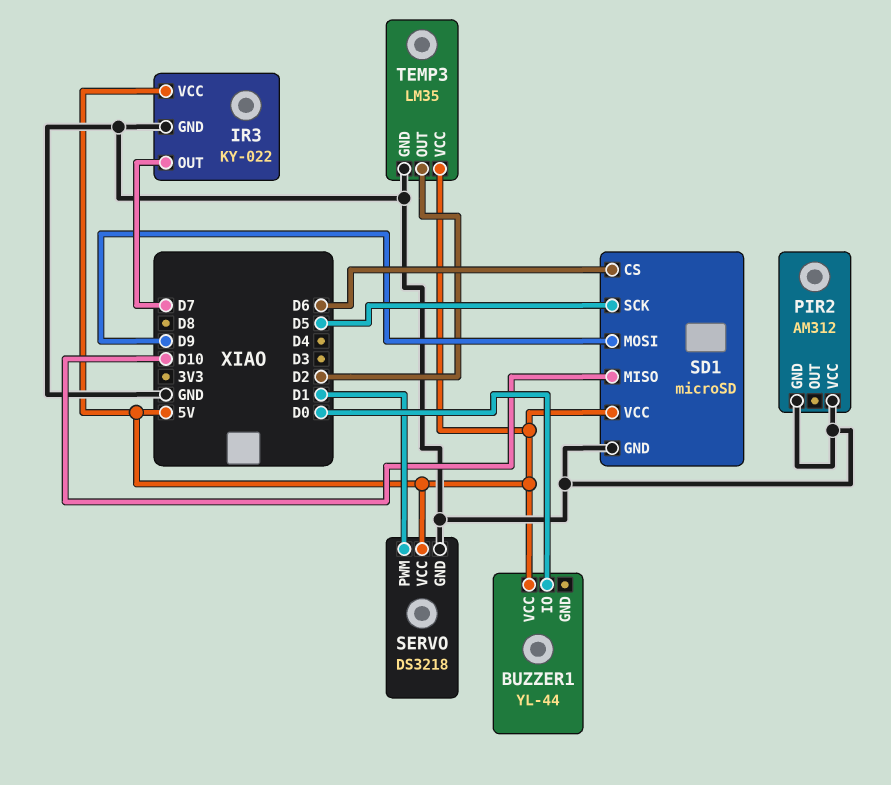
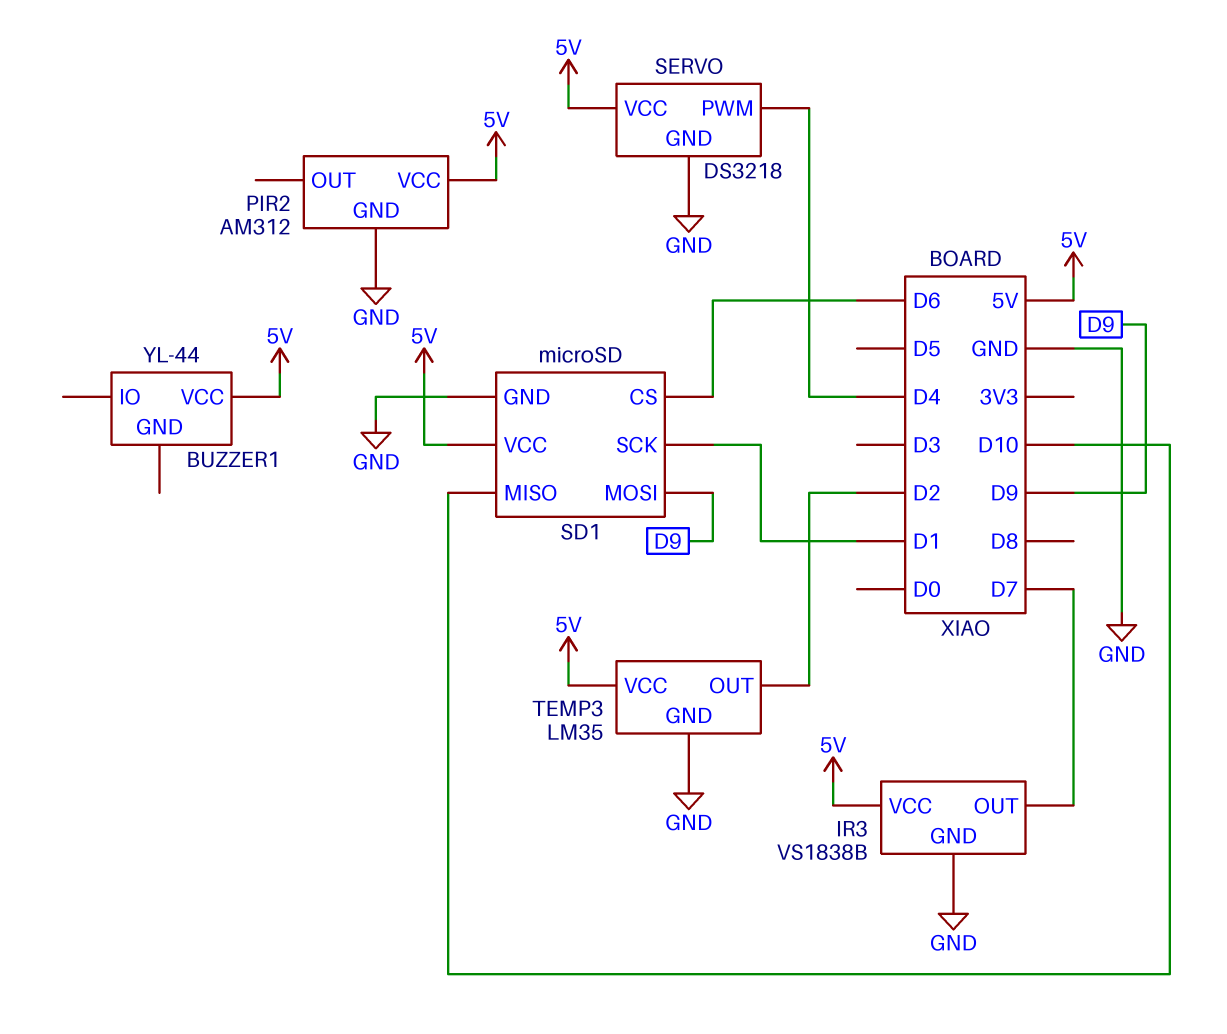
BUZZER1 pin IO: D0 -> none
IR3: KY-022 -> VS1838B
PIR2 pin VCC: GND -> 5V
SD1 pin SCK: D5 -> D1
SERVO pin PWM: D1 -> D4

